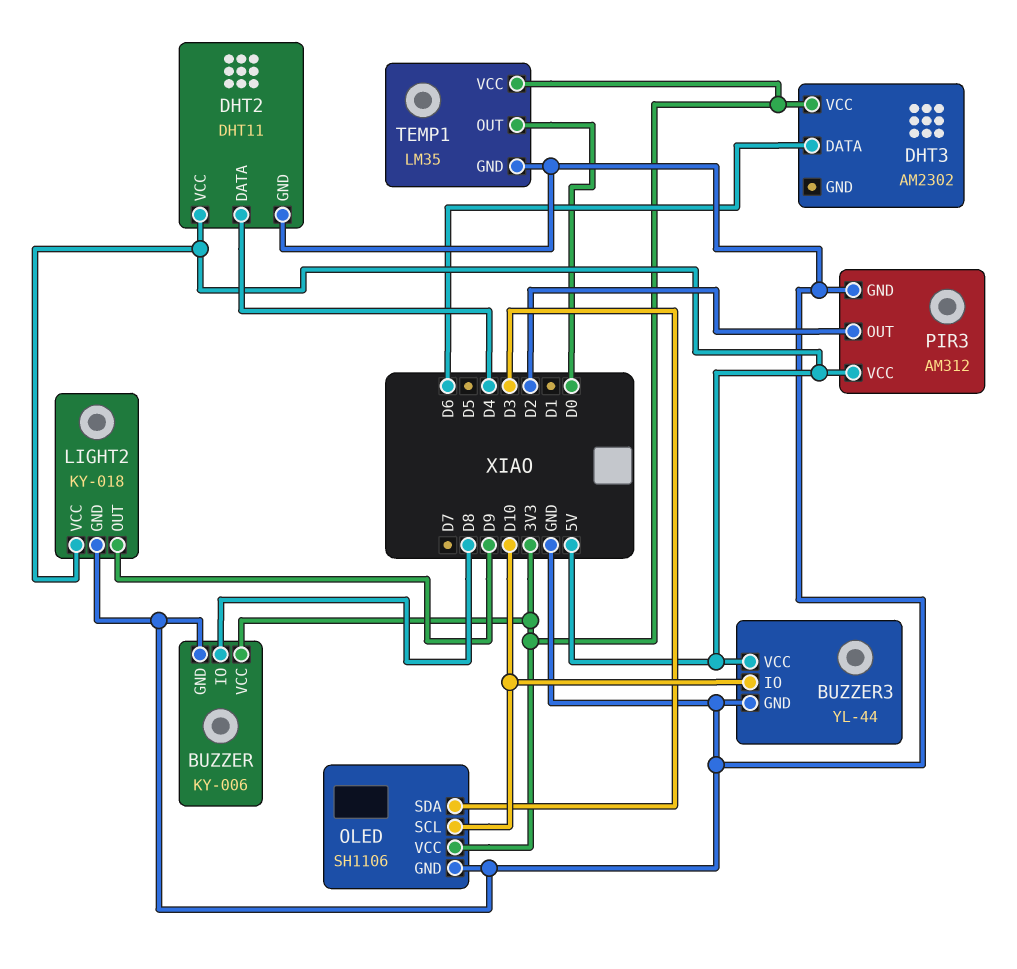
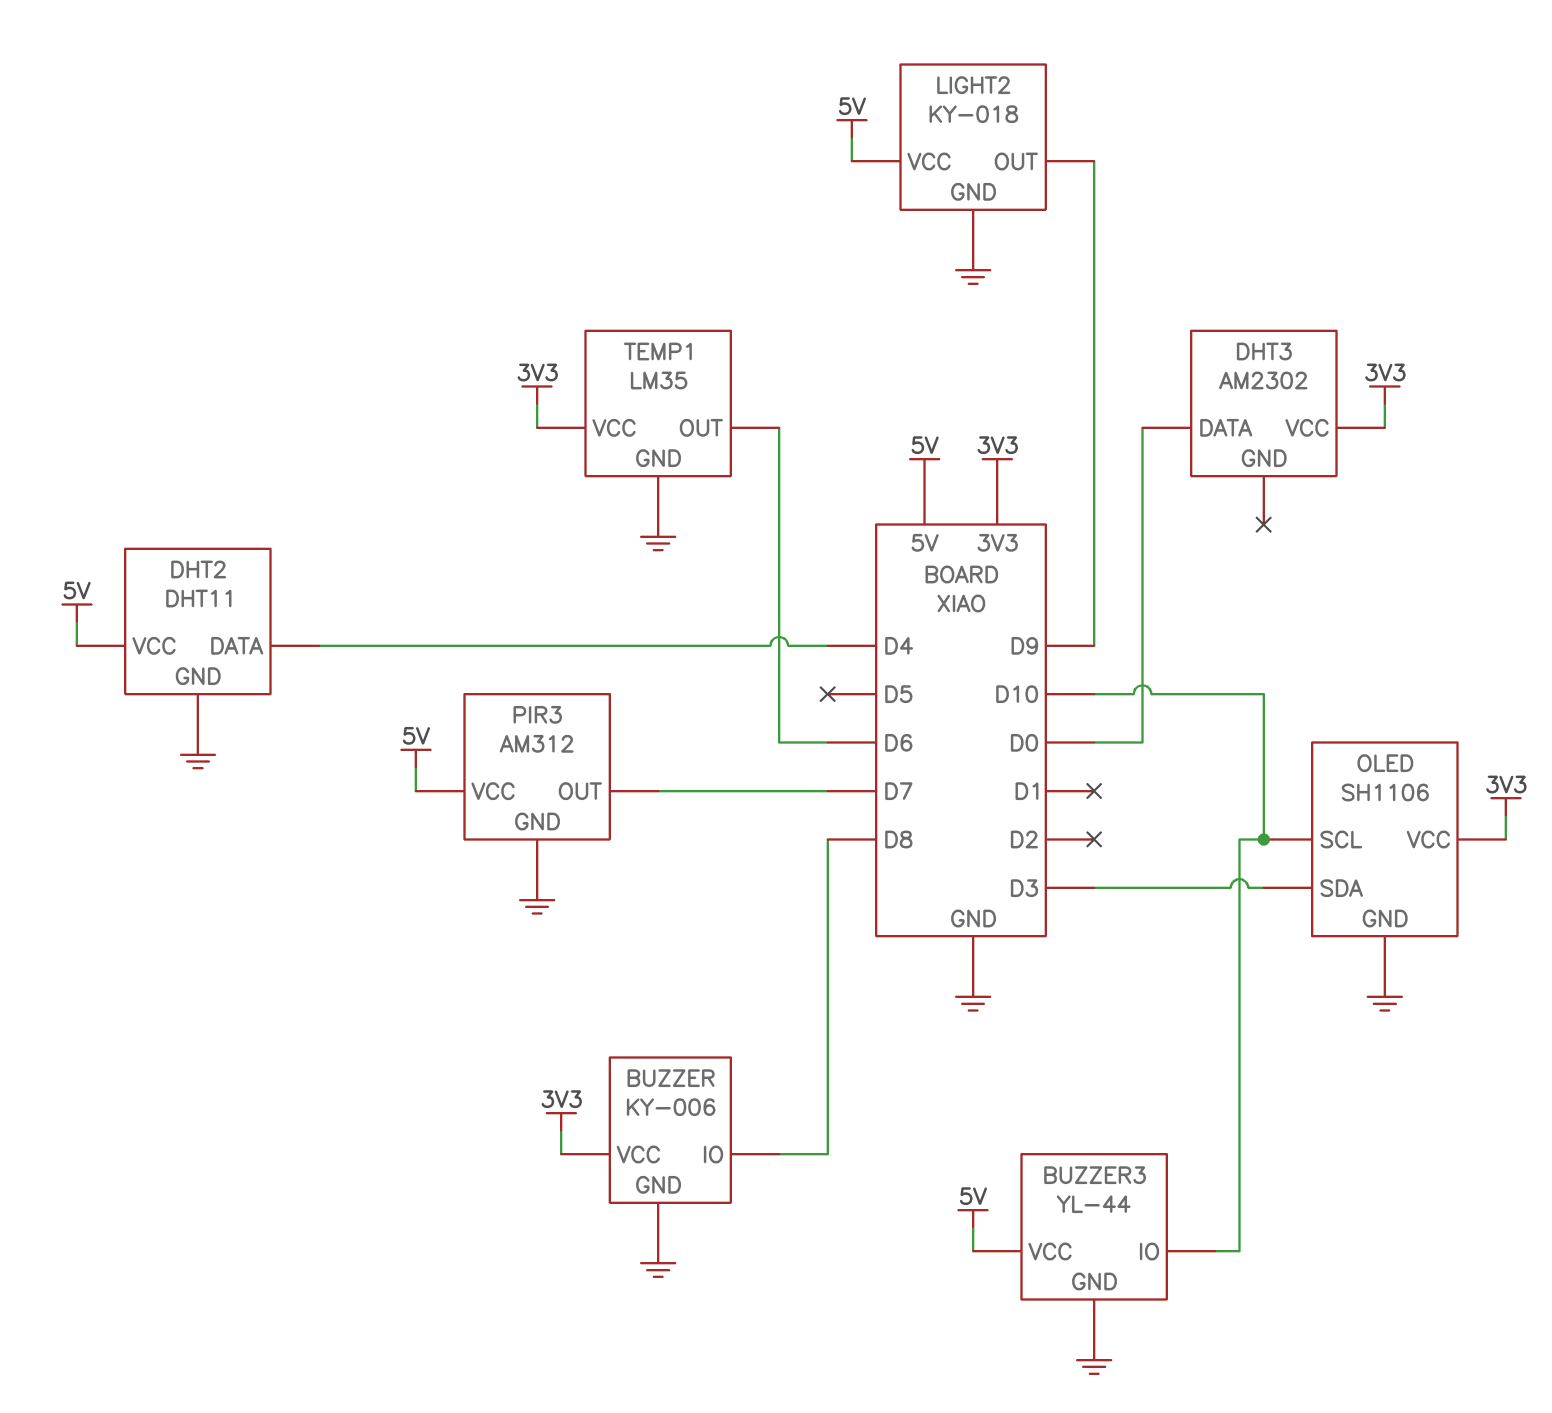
DHT3 pin DATA: D6 -> D0
PIR3 pin OUT: D2 -> D7
TEMP1 pin OUT: D0 -> D6

